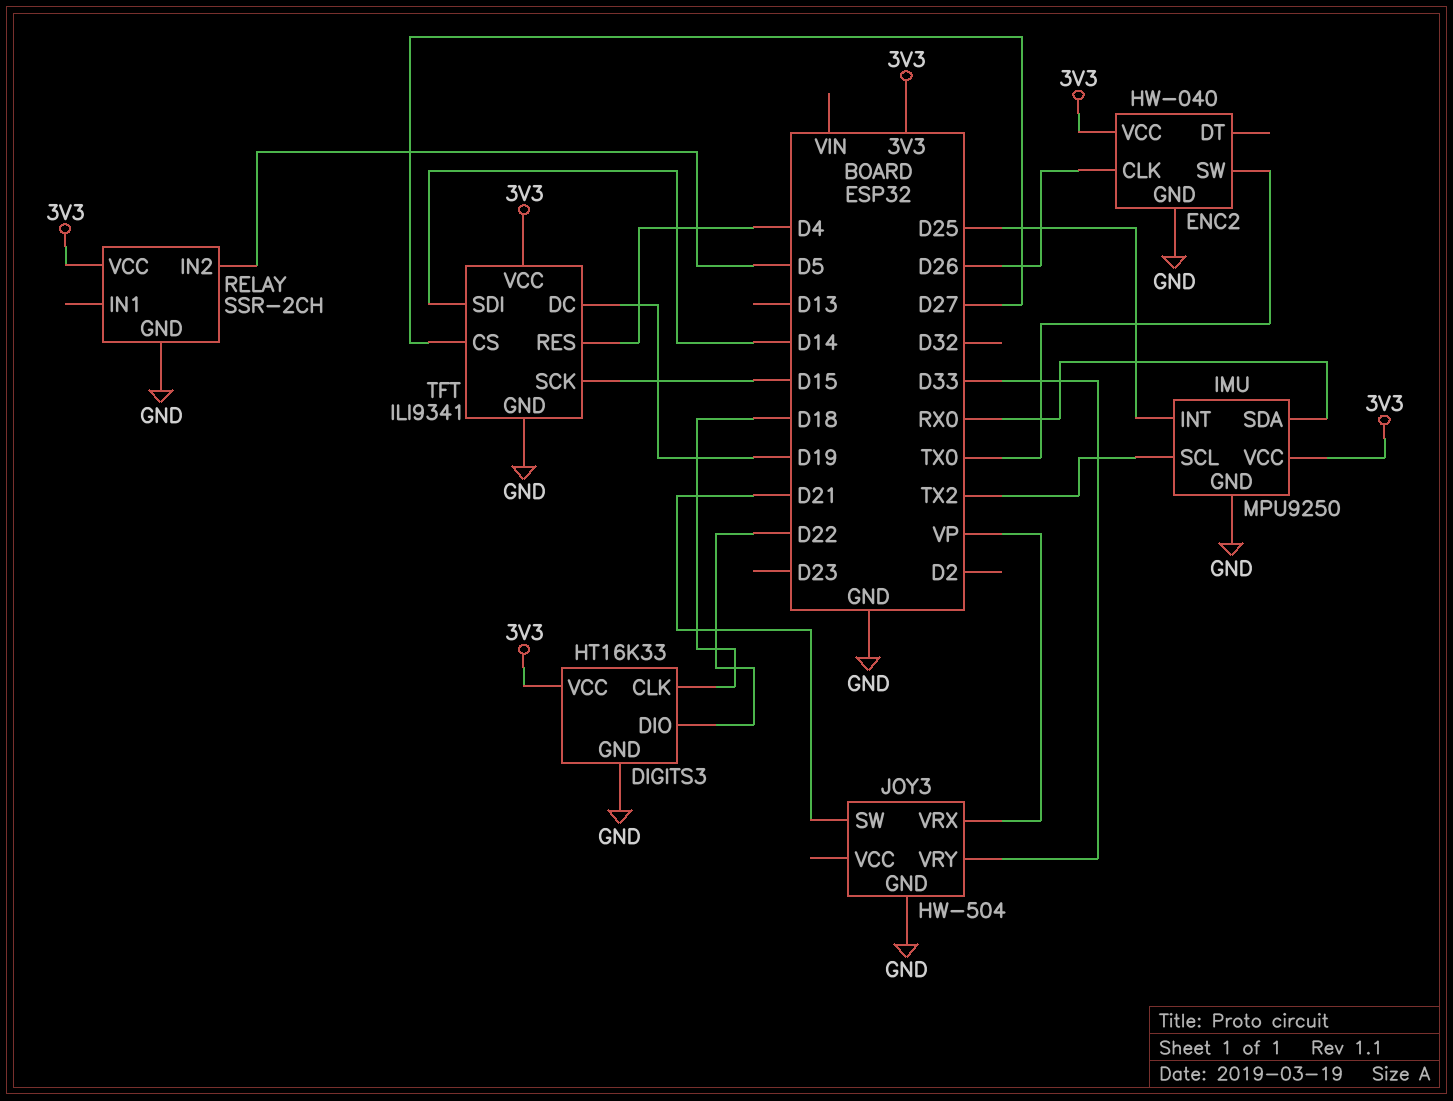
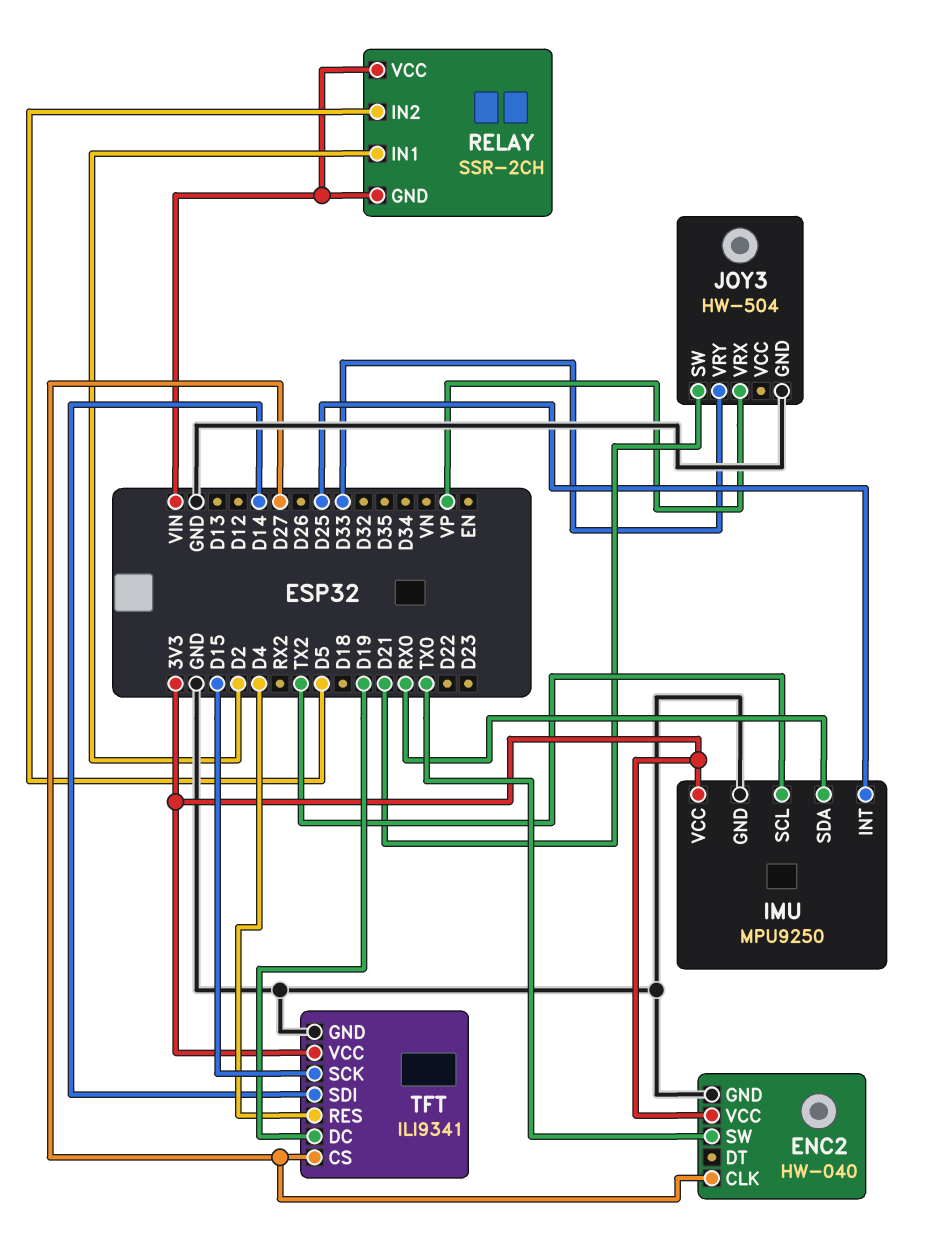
DIGITS3: HT16K33 -> none
DIGITS3 pin CLK: D18 -> none
DIGITS3 pin DIO: D22 -> none
DIGITS3 pin GND: GND -> none
DIGITS3 pin VCC: 3V3 -> none
ENC2 pin CLK: D26 -> D27
RELAY pin GND: GND -> VIN
RELAY pin IN1: none -> D2
RELAY pin VCC: 3V3 -> VIN

